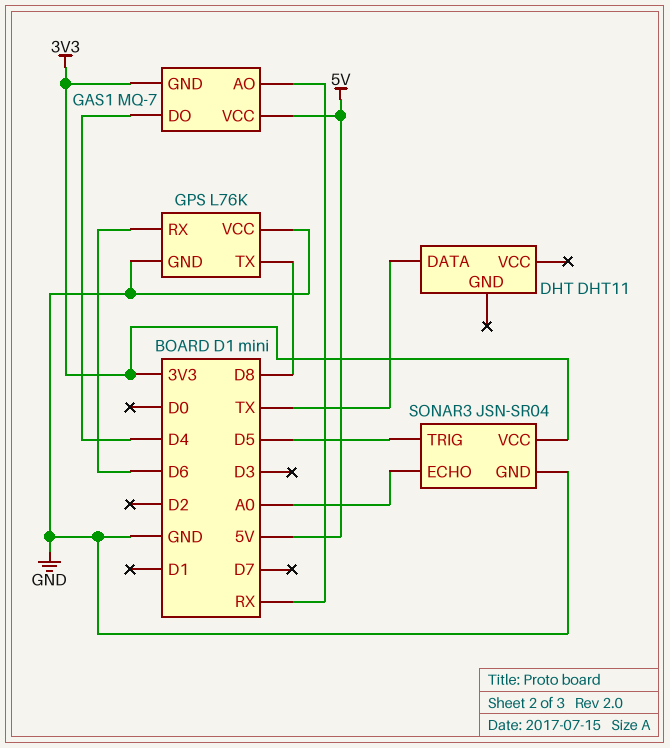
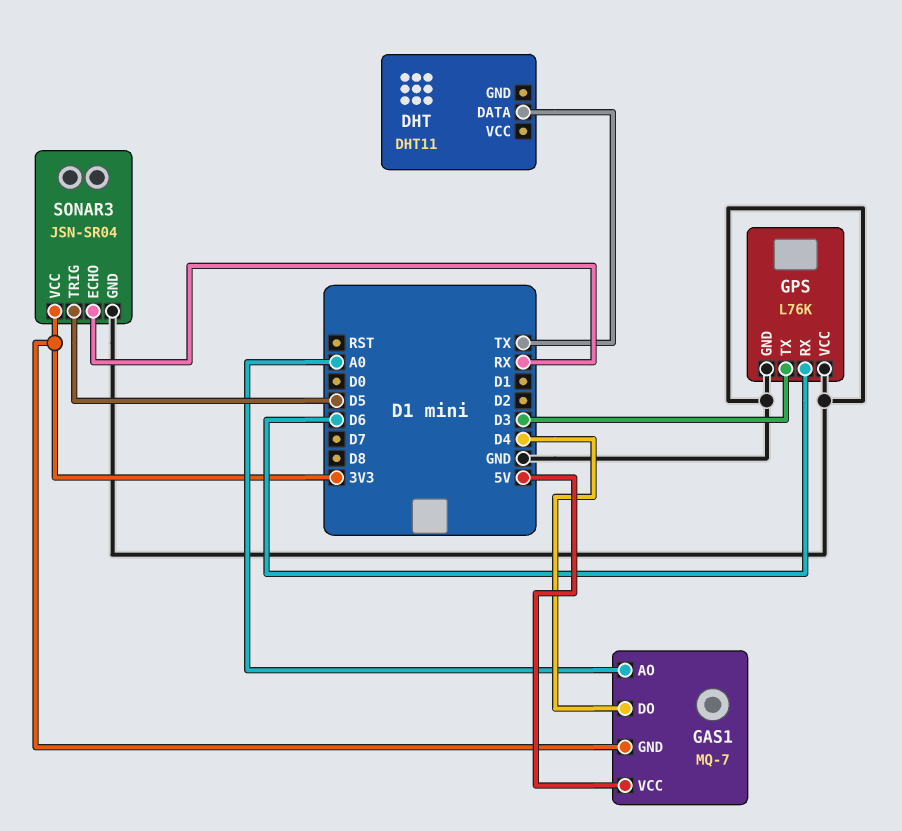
GAS1 pin AO: RX -> A0
GPS pin TX: D8 -> D3
SONAR3 pin ECHO: A0 -> RX

